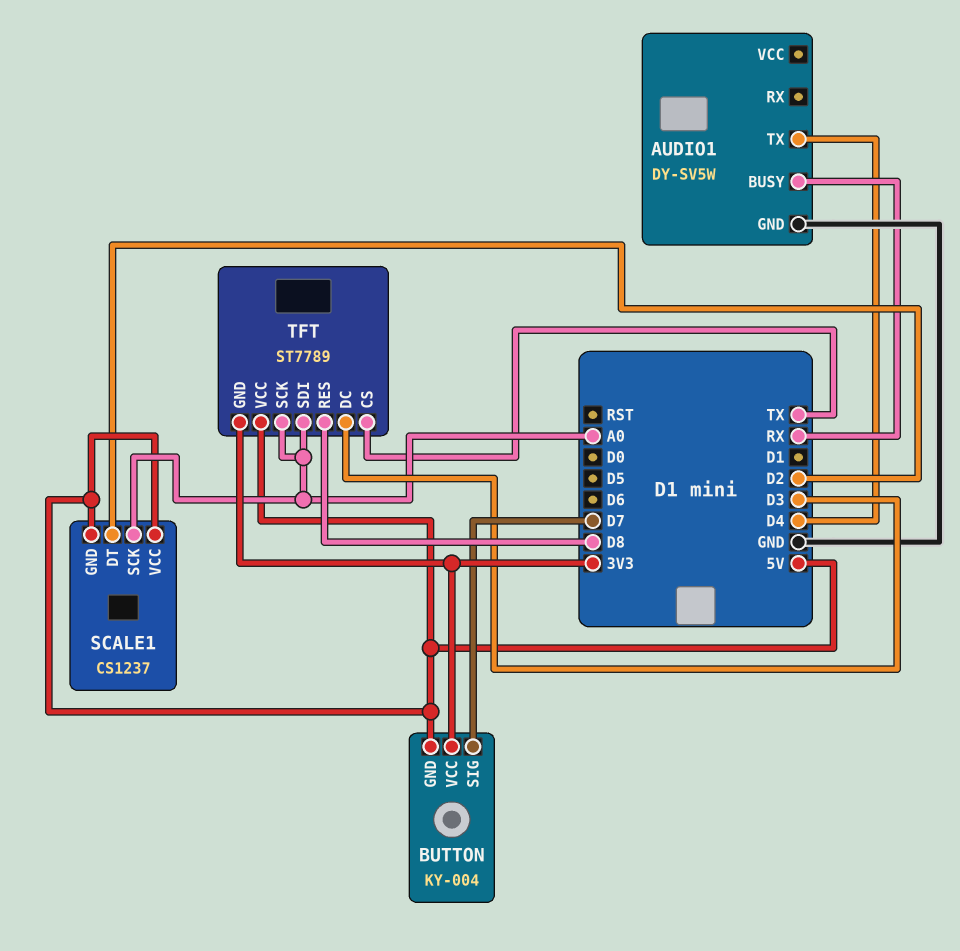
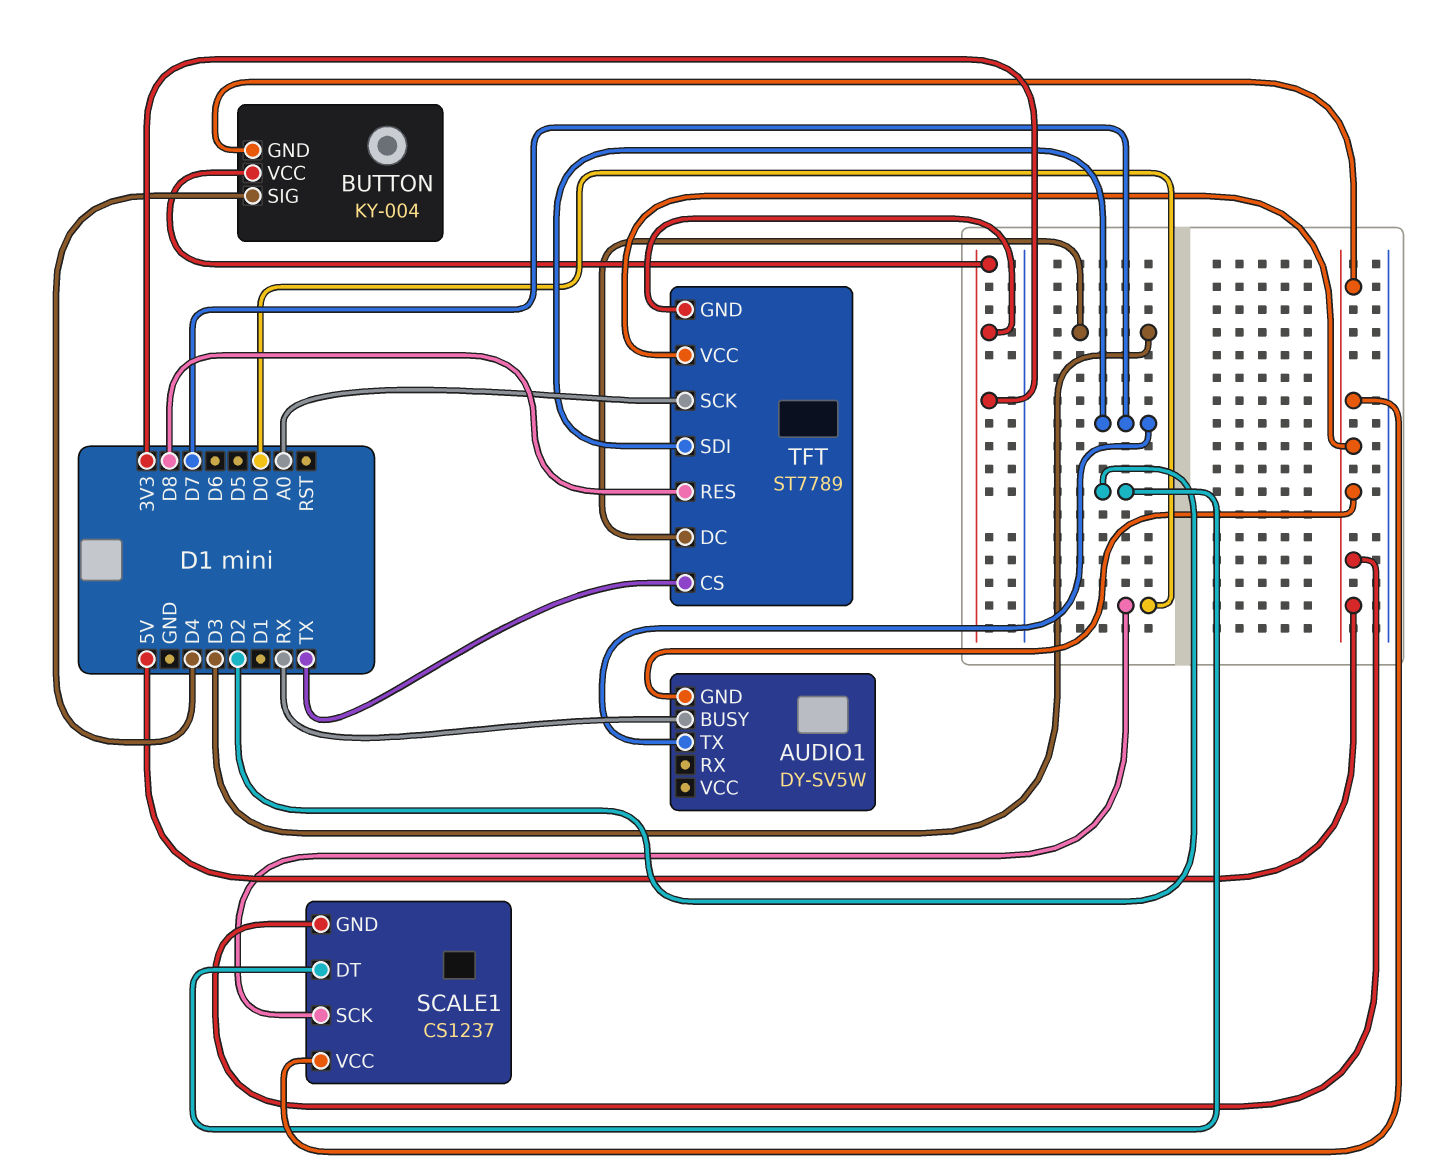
AUDIO1 pin GND: GND -> 5V
AUDIO1 pin TX: D4 -> D7
BUTTON pin SIG: D7 -> D4
SCALE1 pin SCK: A0 -> D0
TFT pin SDI: A0 -> D7

